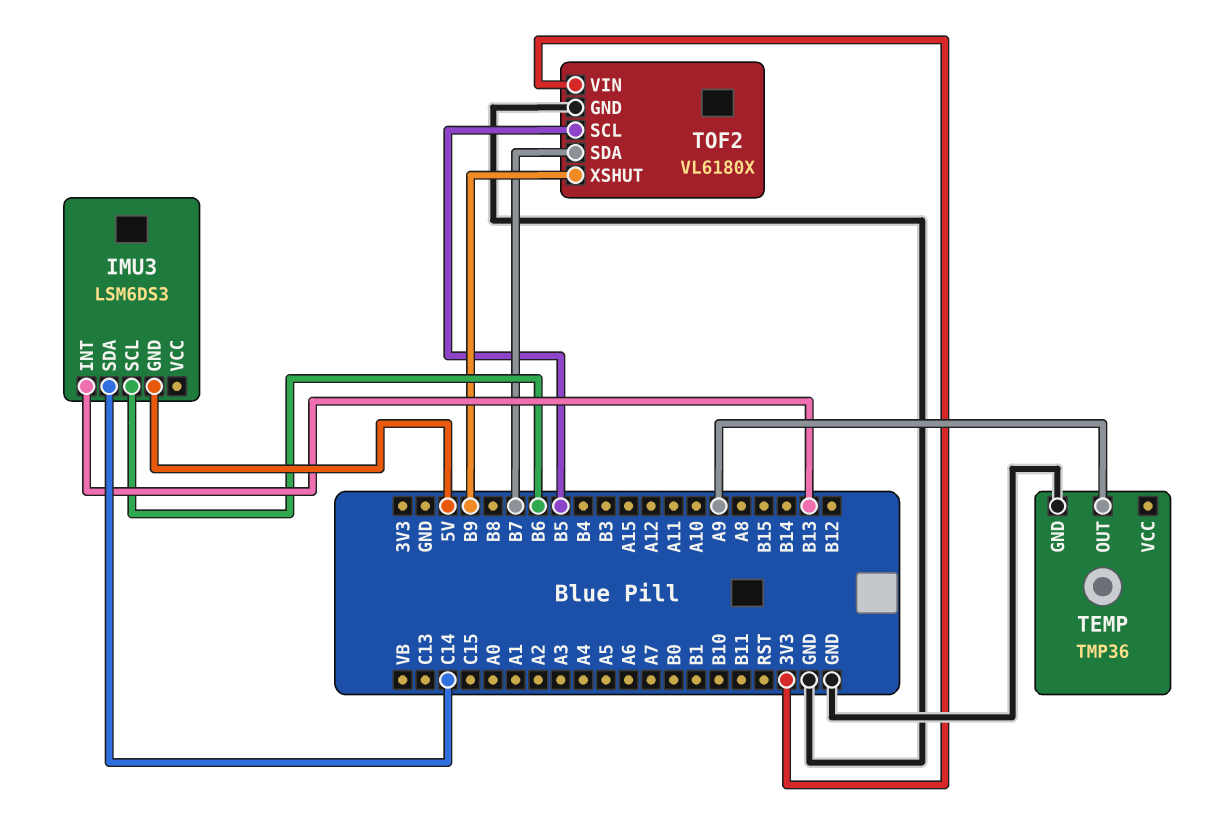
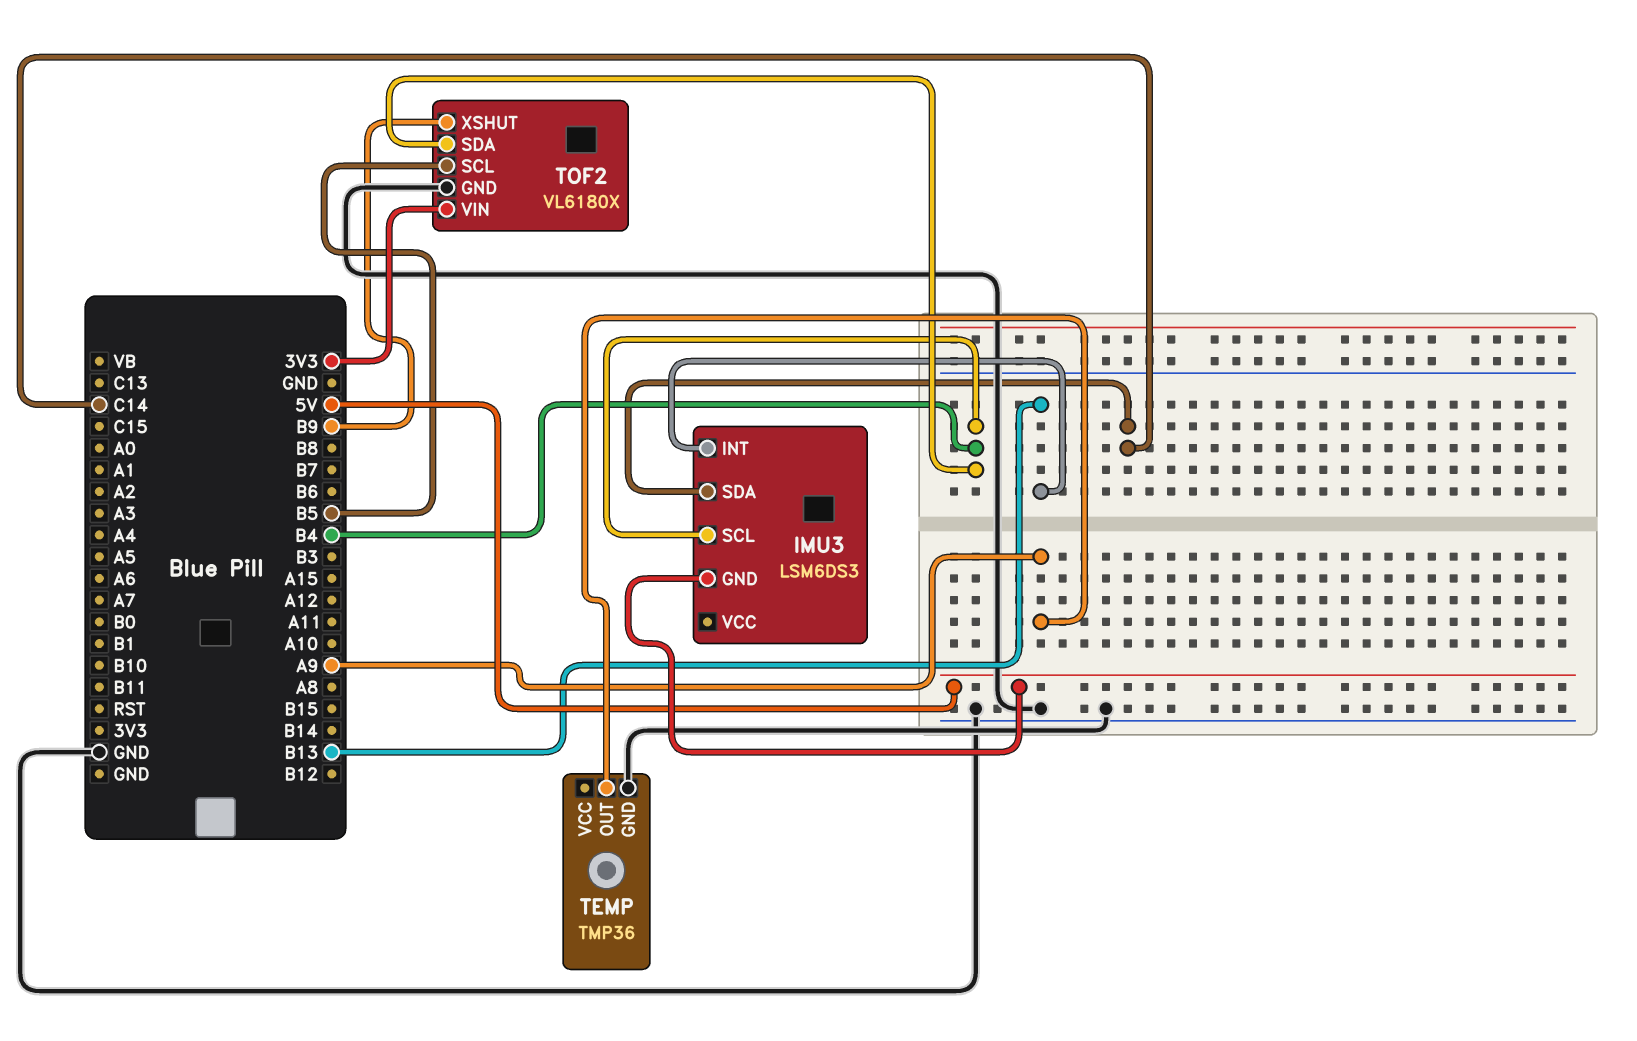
IMU3 pin SCL: B6 -> B4
TOF2 pin SDA: B7 -> B4

